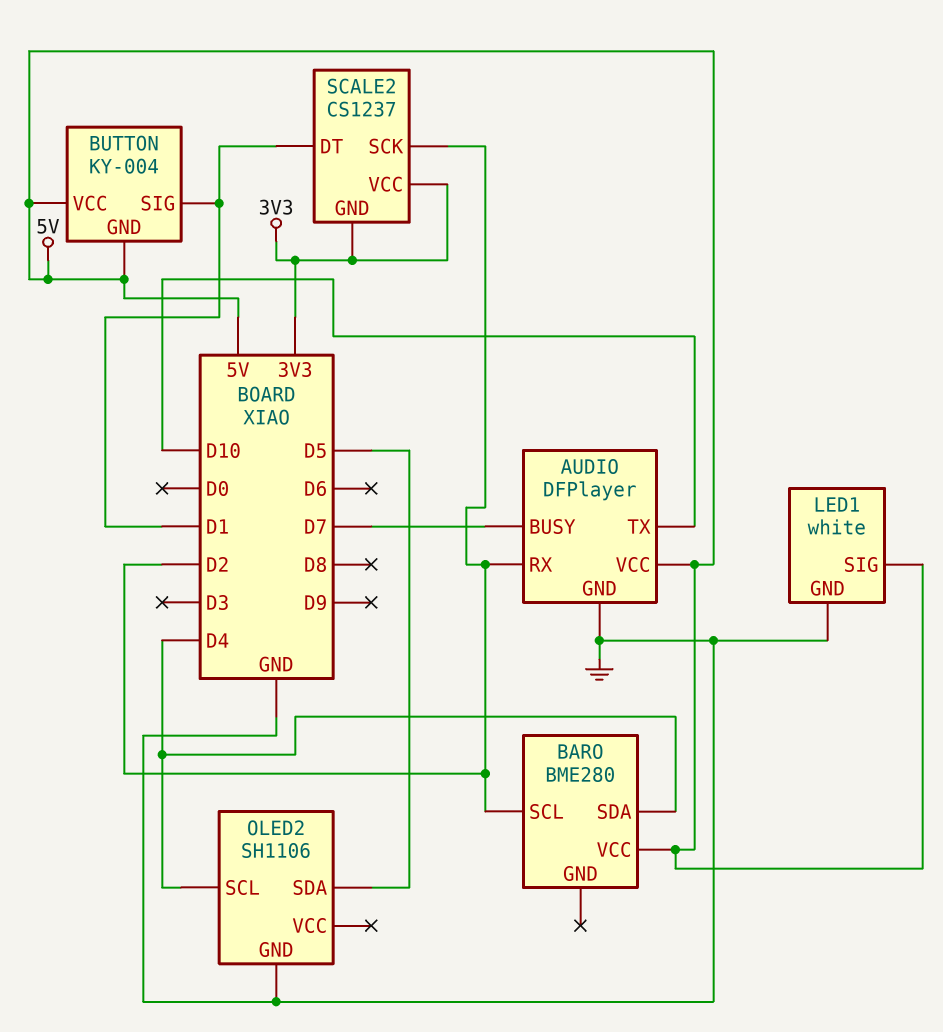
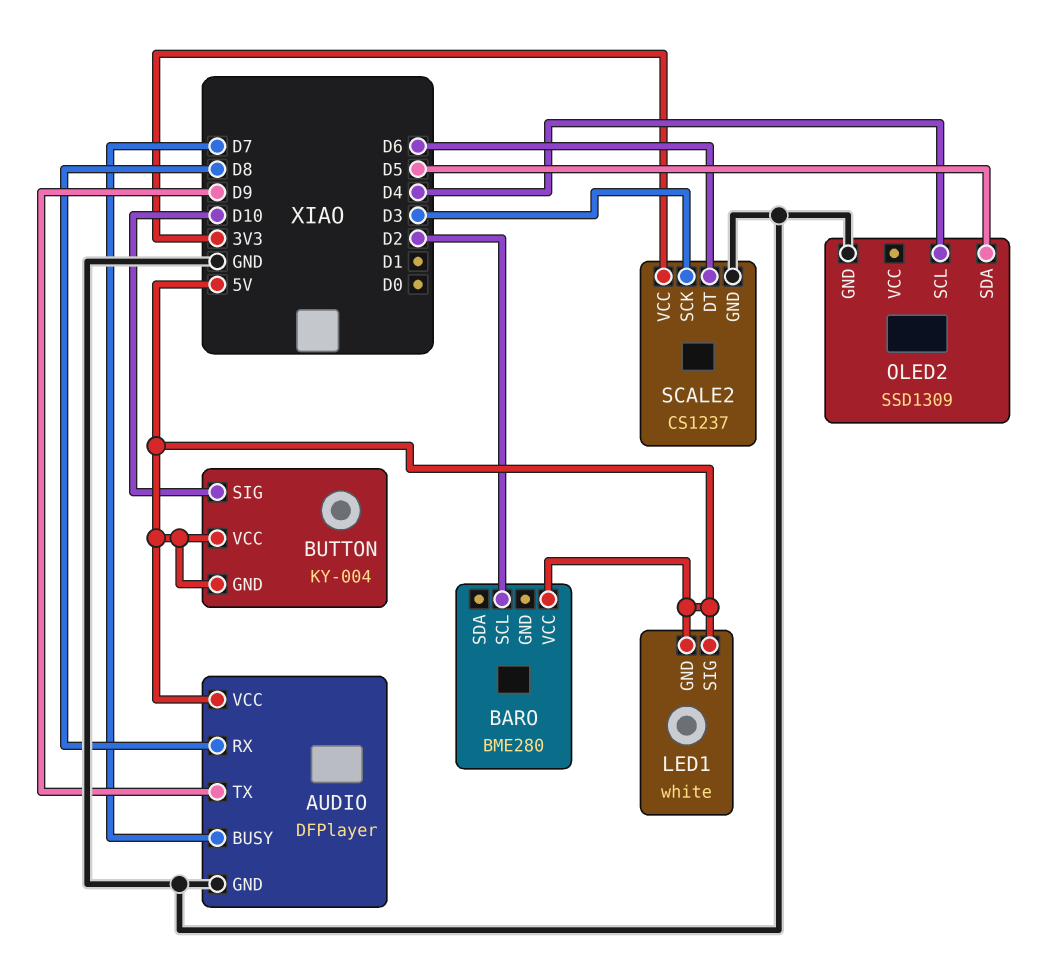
AUDIO pin RX: D2 -> D8
AUDIO pin TX: D10 -> D9
BARO pin SDA: D4 -> none
BUTTON pin SIG: D1 -> D10
LED1 pin GND: GND -> 5V
OLED2: SH1106 -> SSD1309
SCALE2 pin DT: D1 -> D6
SCALE2 pin GND: 3V3 -> GND
SCALE2 pin SCK: D2 -> D3

